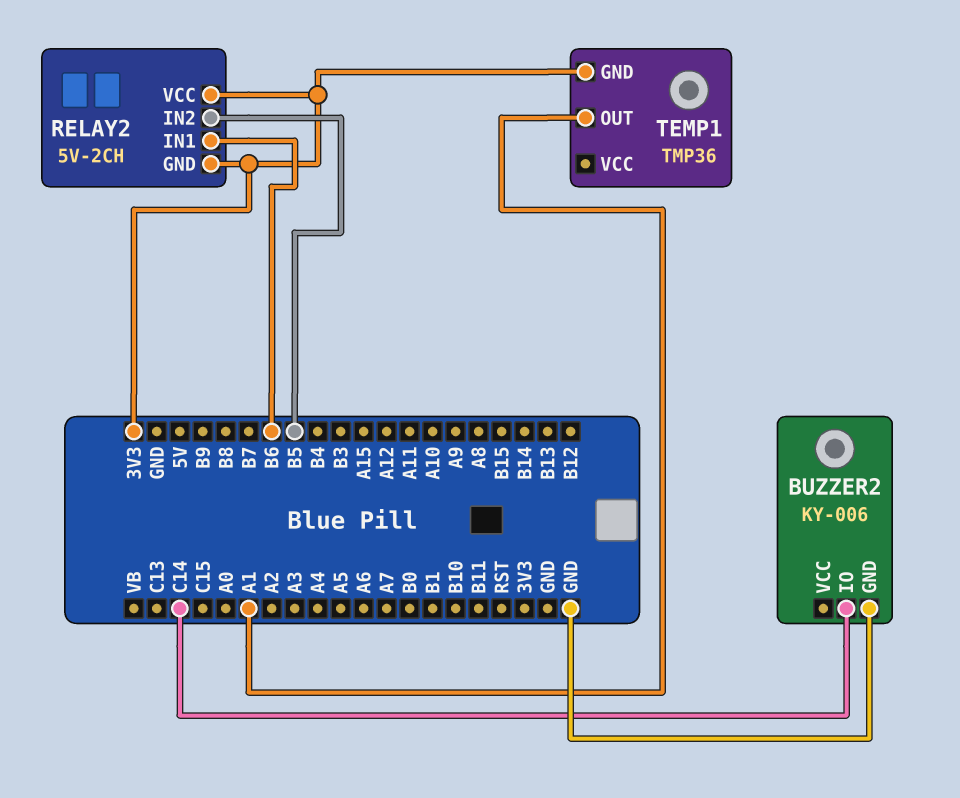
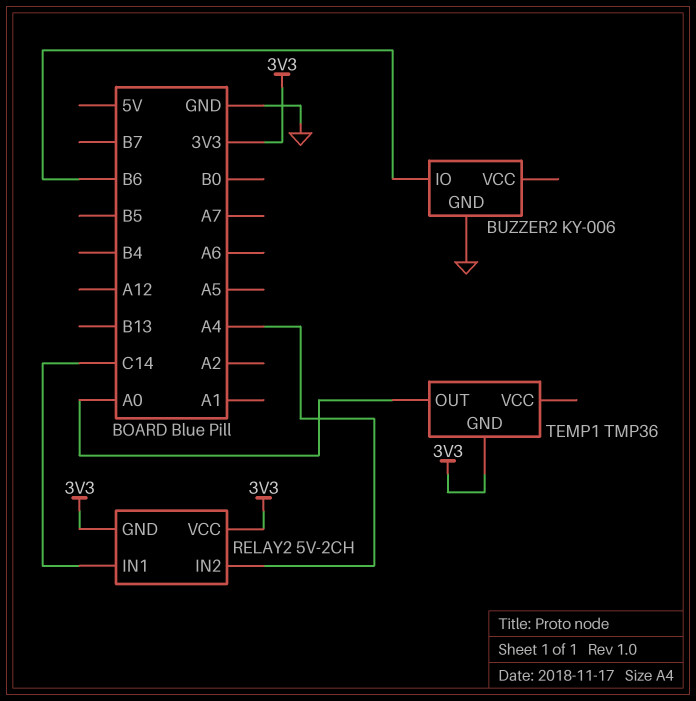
BUZZER2 pin IO: C14 -> B6
RELAY2 pin IN1: B6 -> C14
RELAY2 pin IN2: B5 -> A4
TEMP1 pin OUT: A1 -> A0

